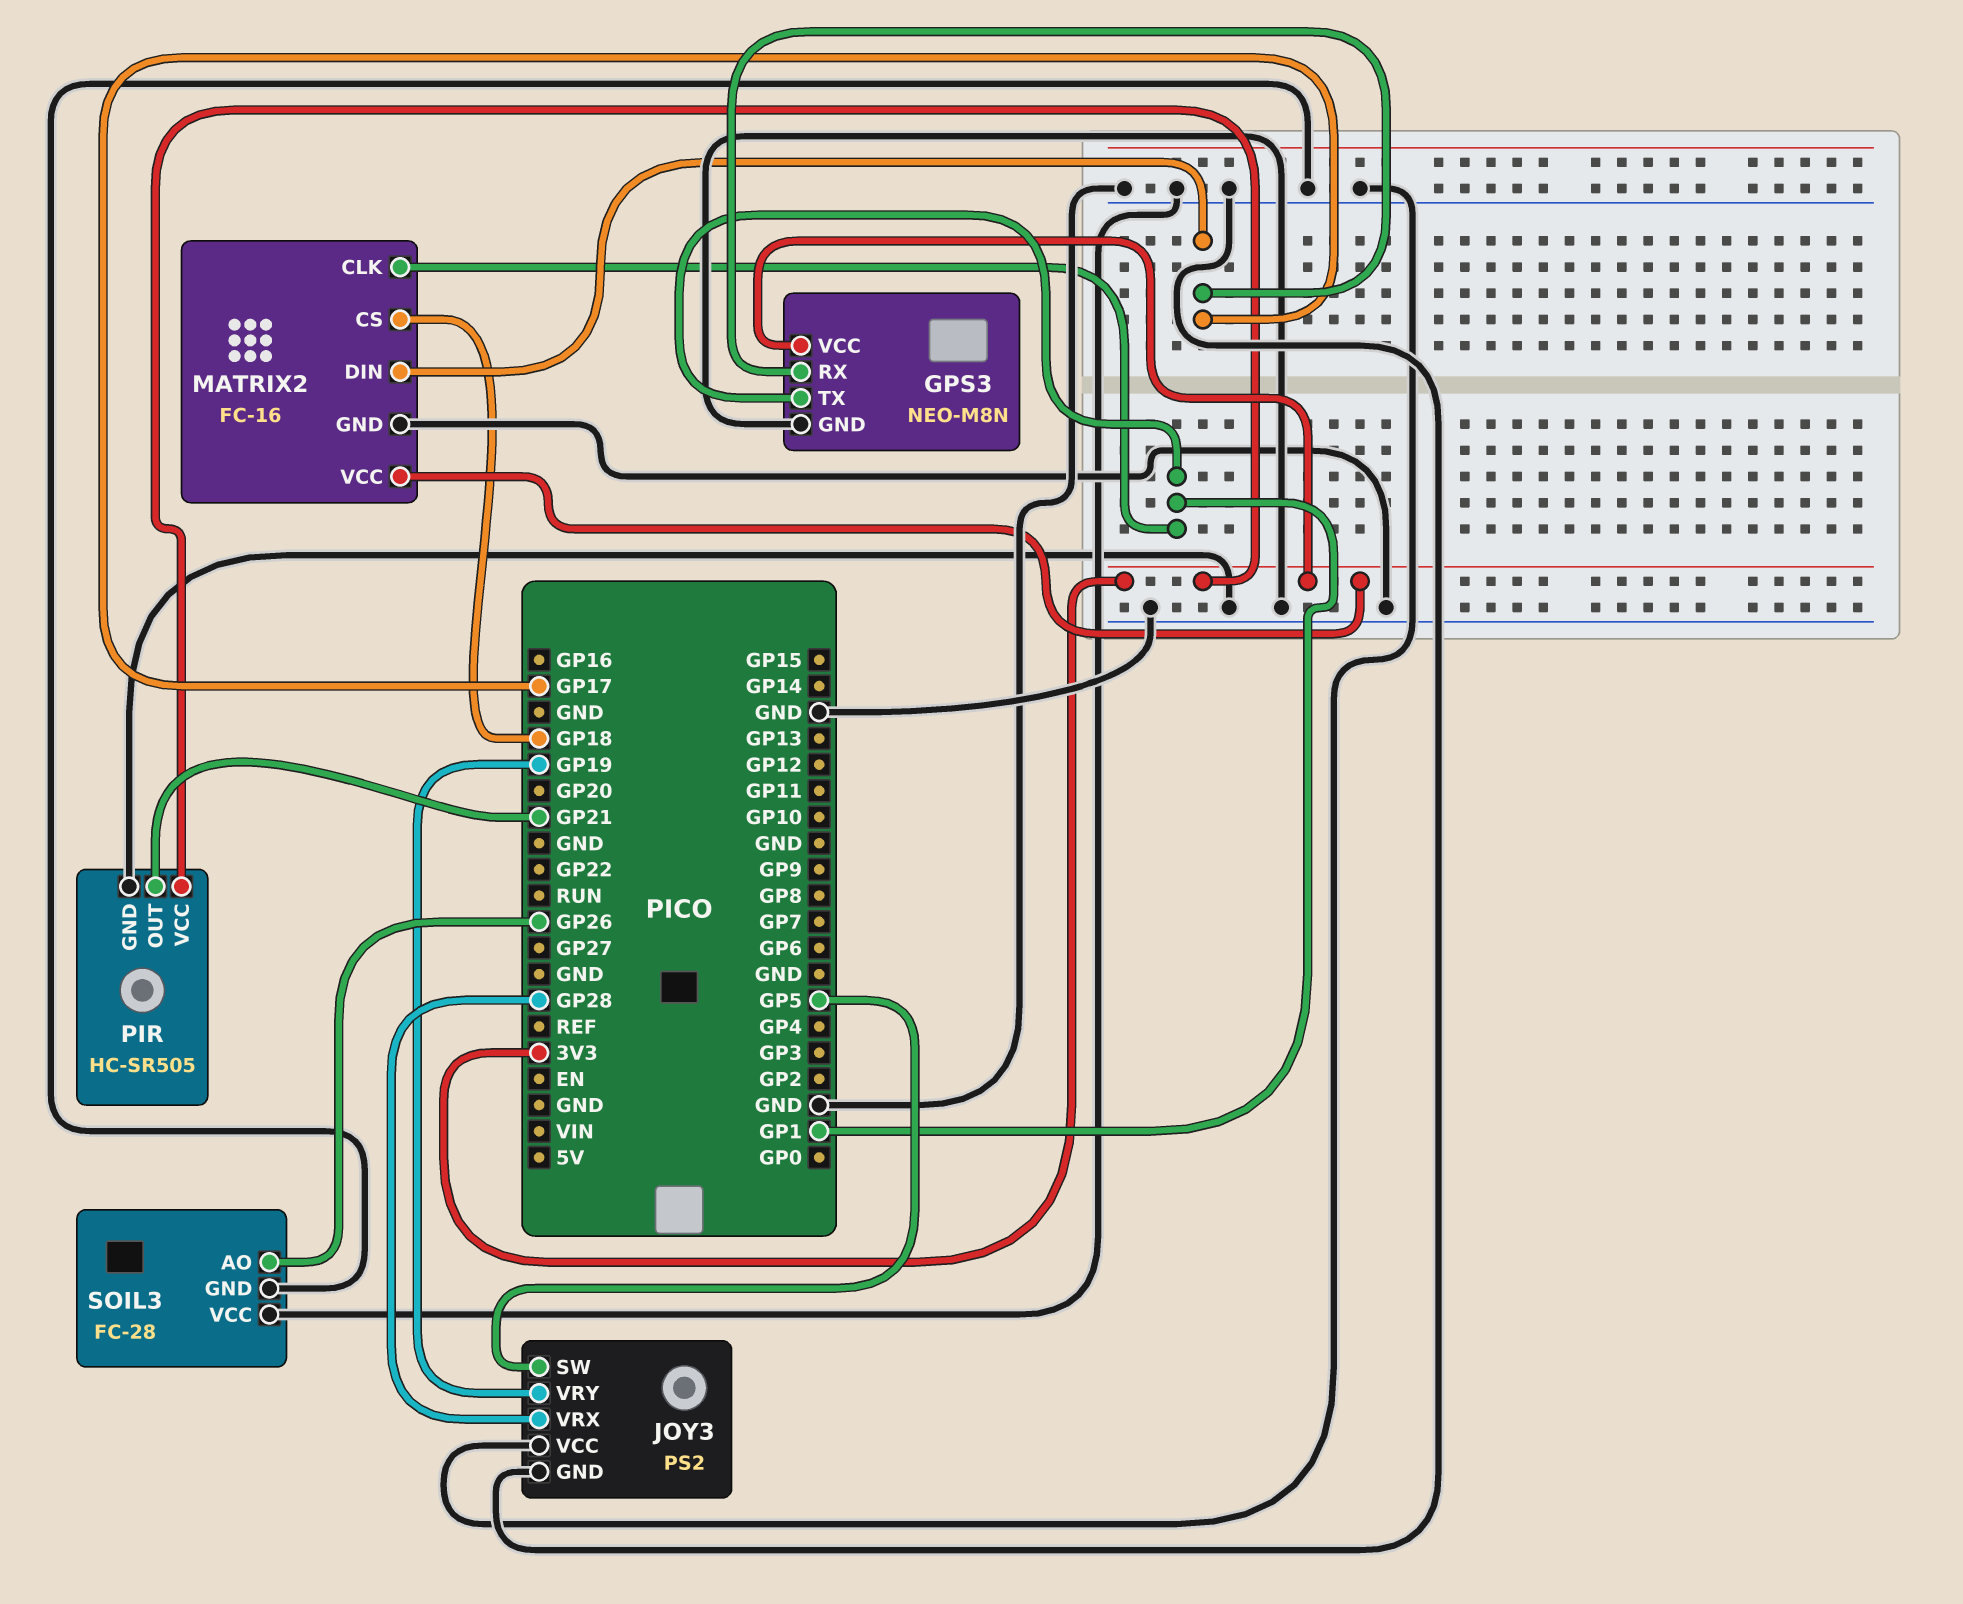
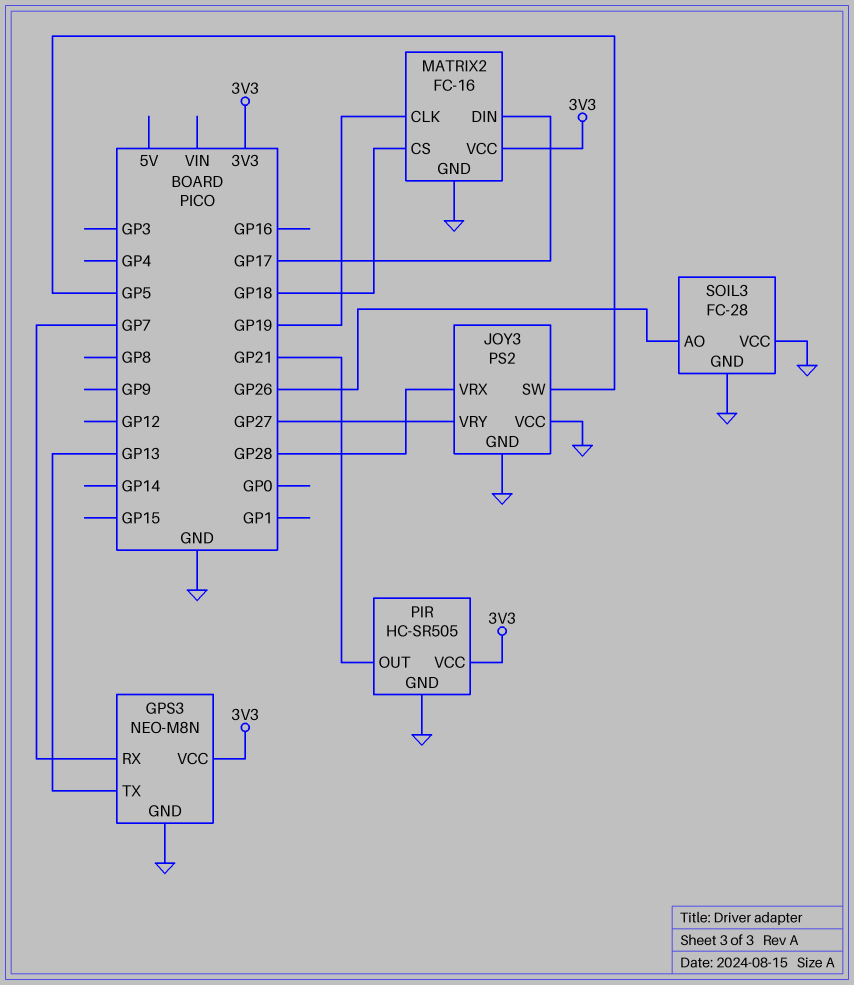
GPS3 pin RX: GP17 -> GP7
GPS3 pin TX: GP1 -> GP13
JOY3 pin VRY: GP19 -> GP27
MATRIX2 pin CLK: GP1 -> GP19

